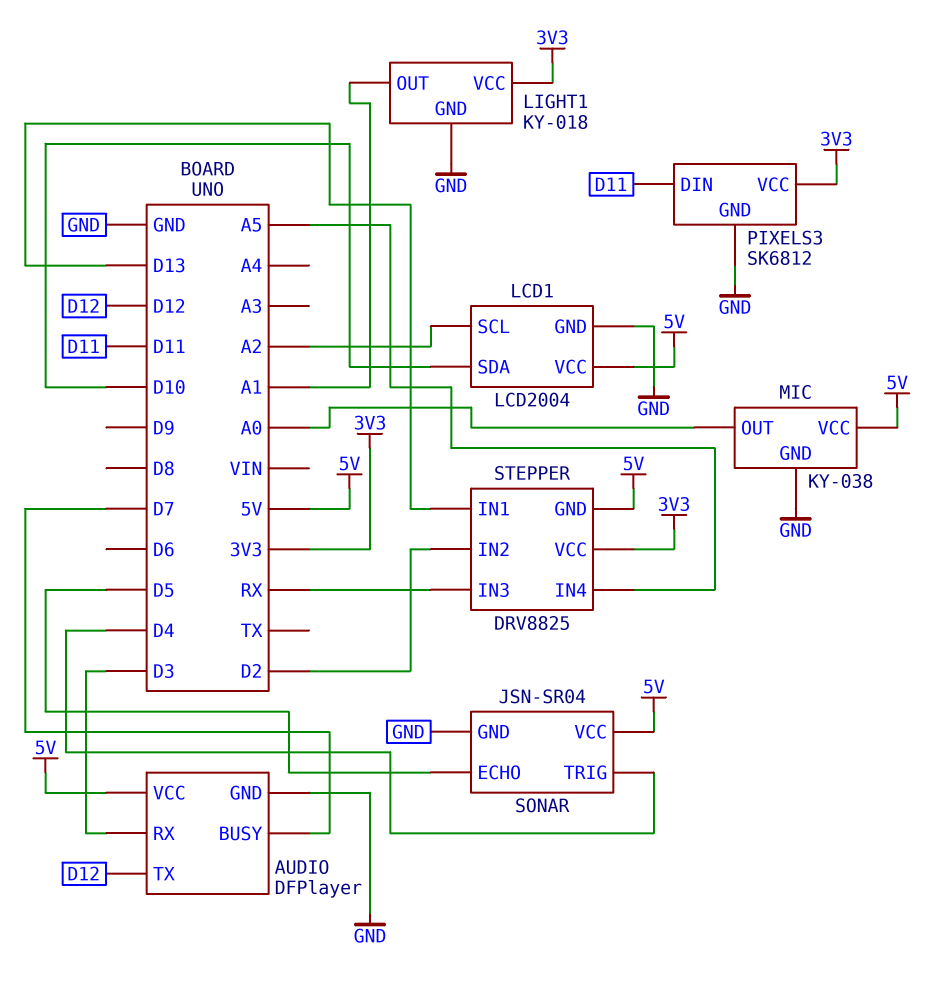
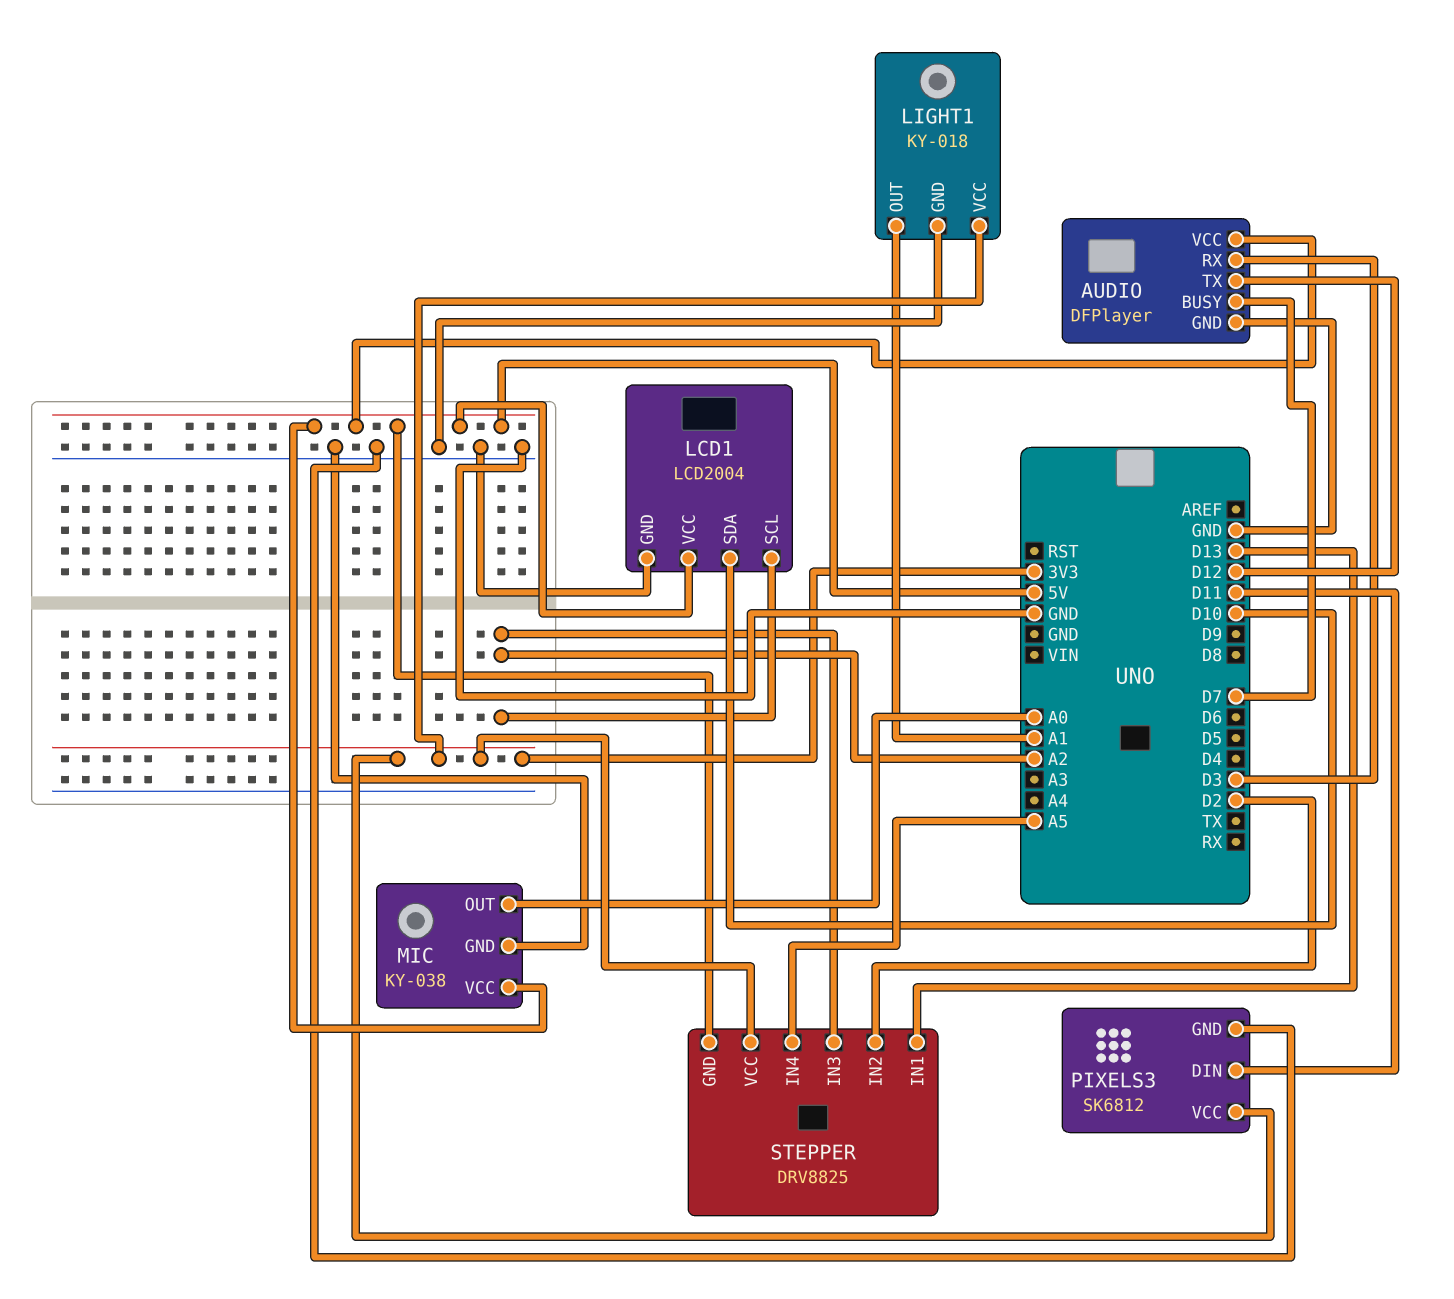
SONAR: JSN-SR04 -> none
SONAR pin ECHO: D5 -> none
SONAR pin GND: GND -> none
SONAR pin TRIG: D4 -> none
SONAR pin VCC: 5V -> none
STEPPER pin IN3: RX -> A2

